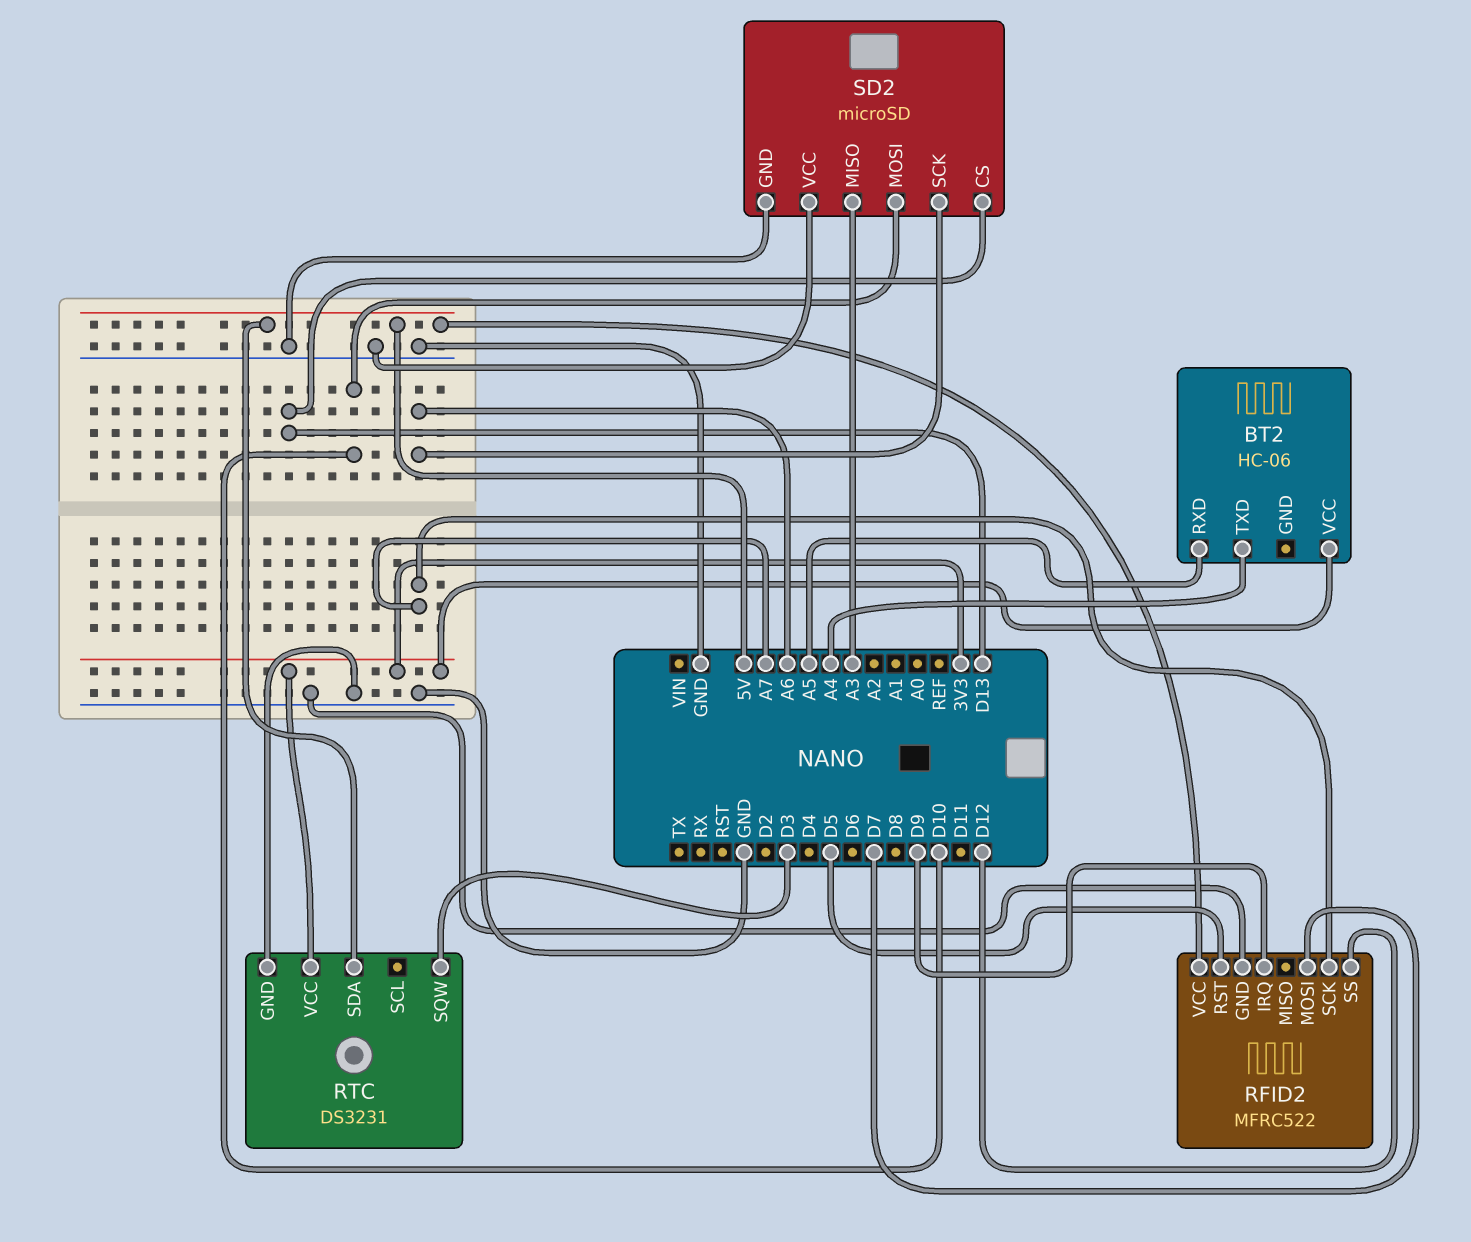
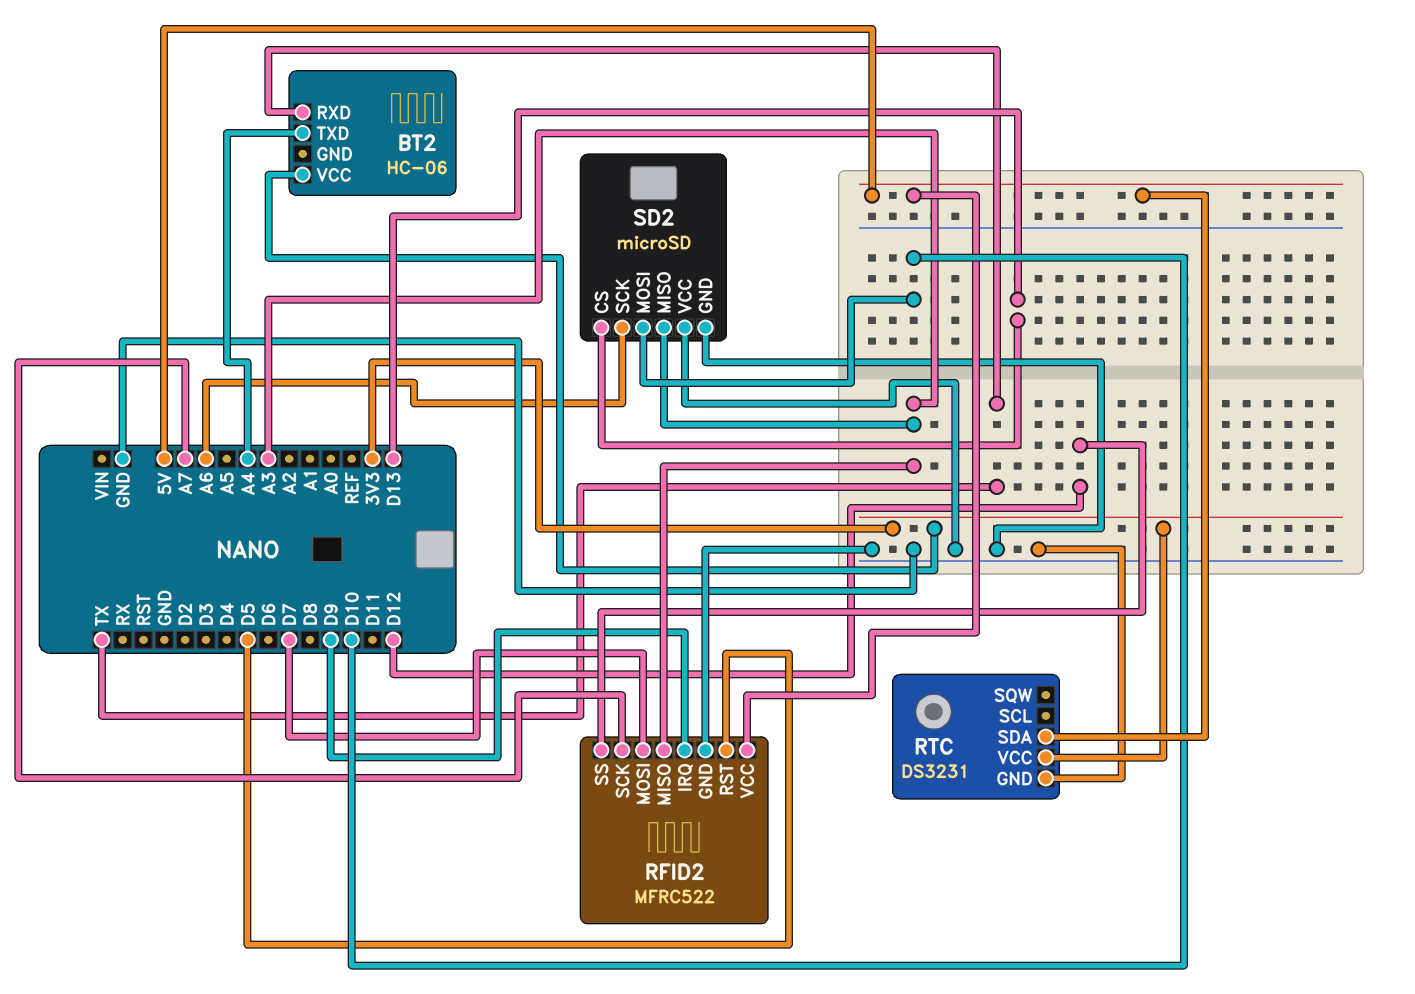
BT2 pin RXD: A5 -> TX
RFID2 pin MISO: none -> A3
RTC pin SQW: D3 -> none

